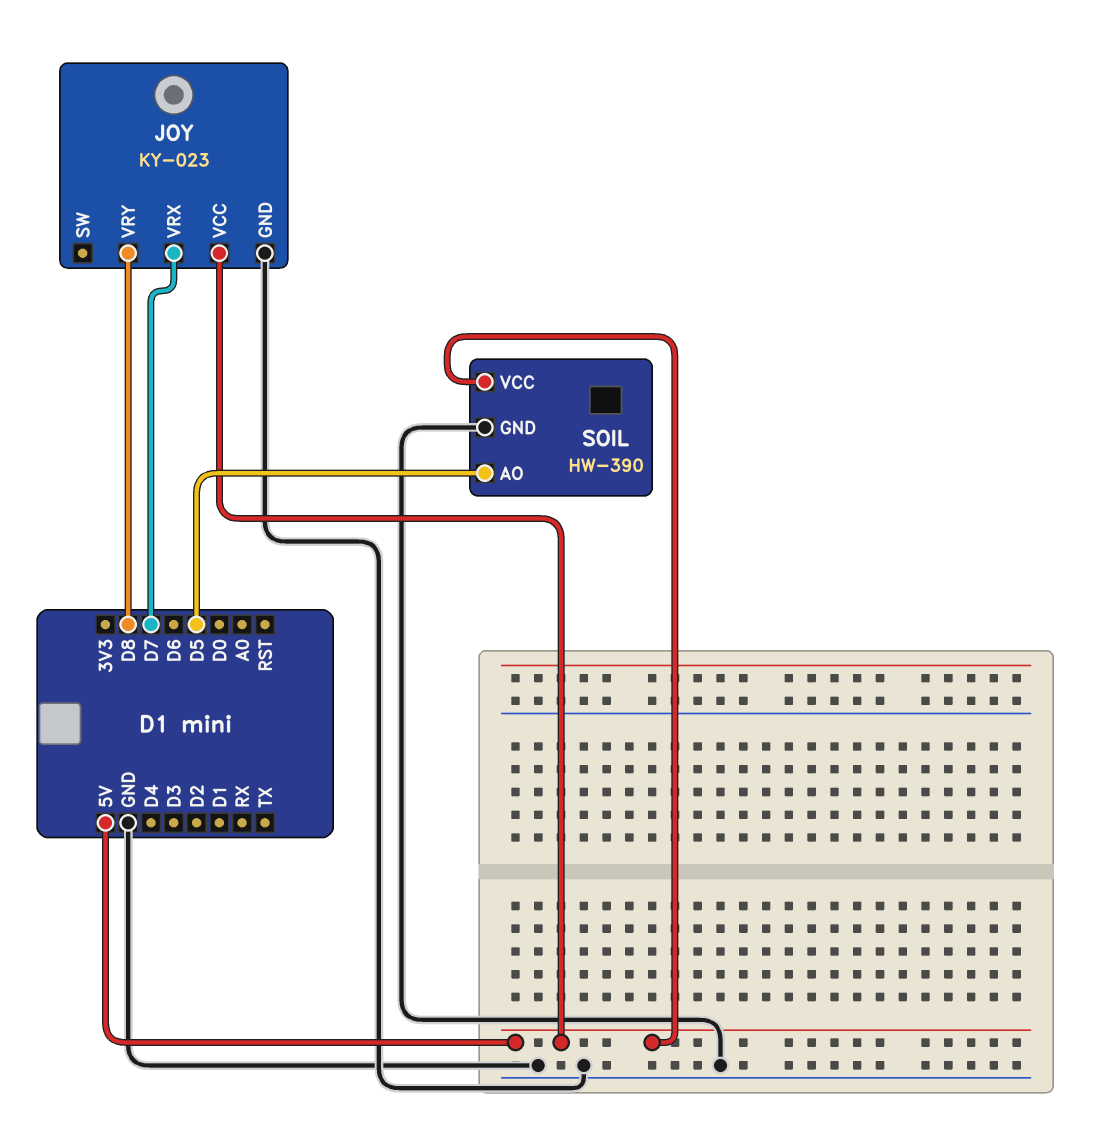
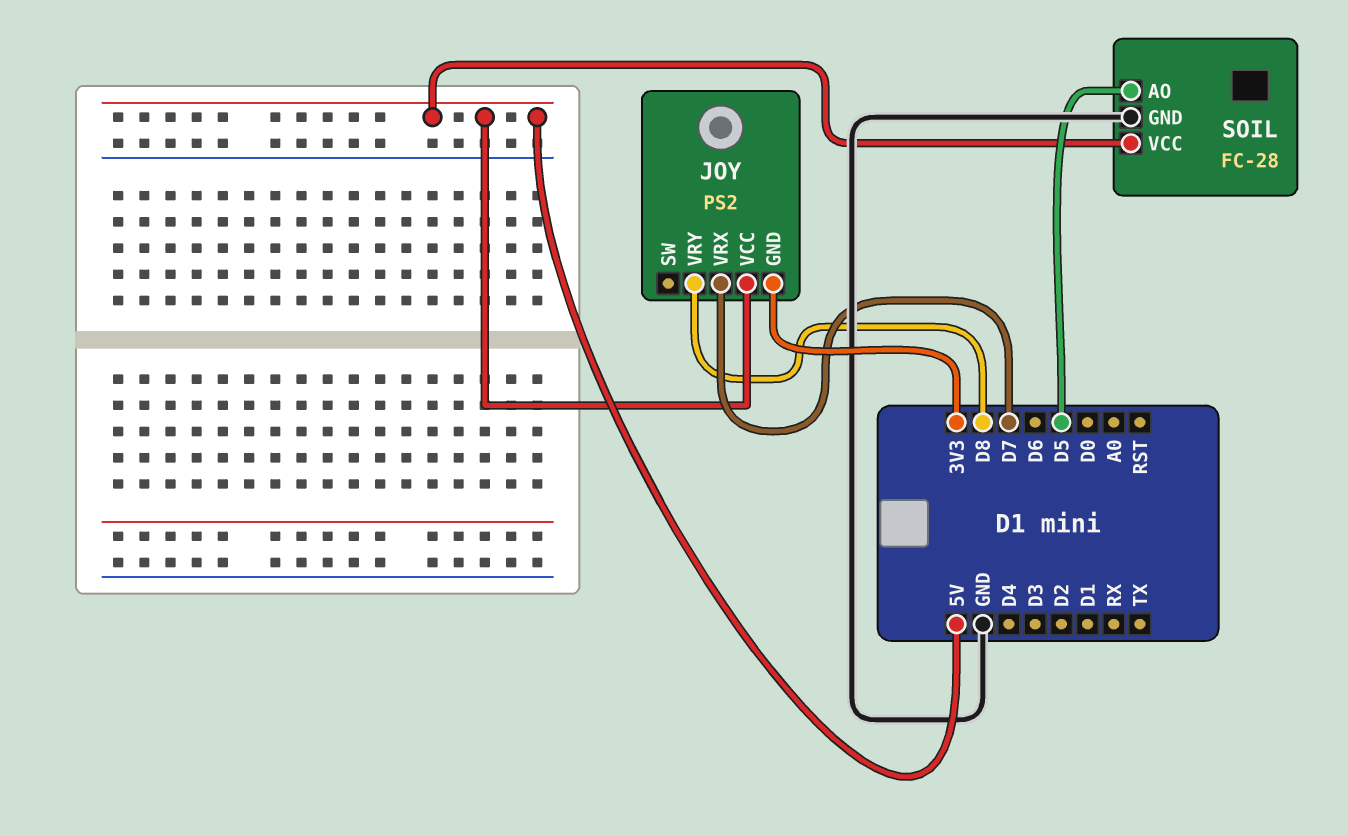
JOY: KY-023 -> PS2
JOY pin GND: GND -> 3V3
SOIL: HW-390 -> FC-28

